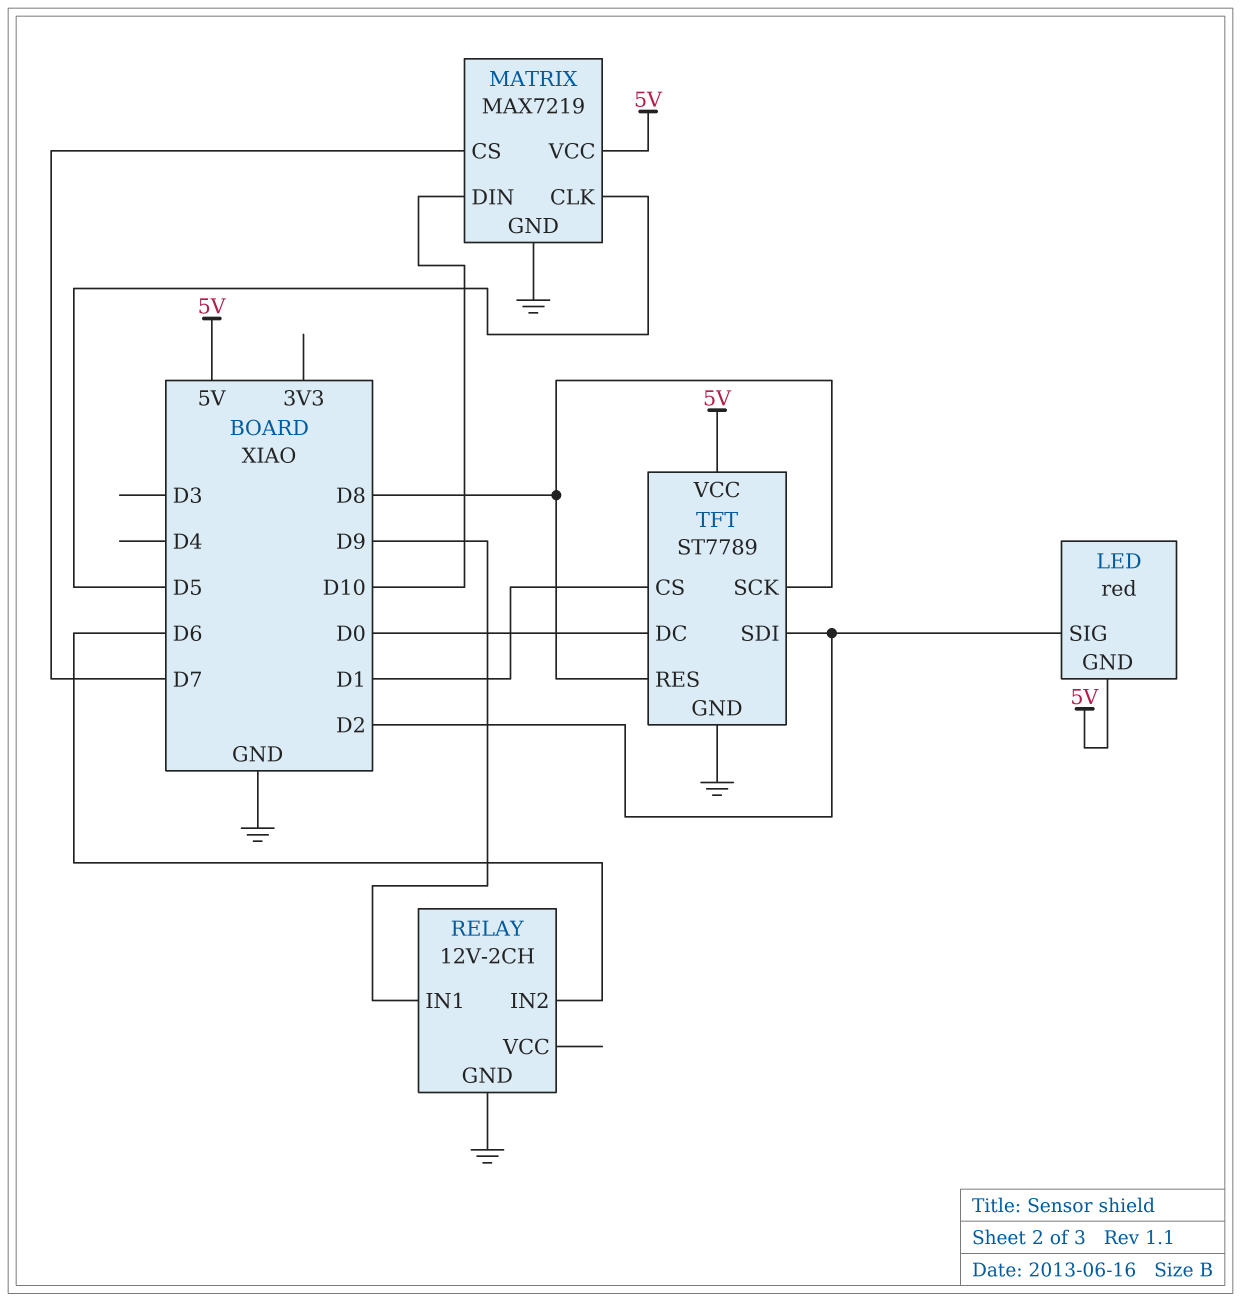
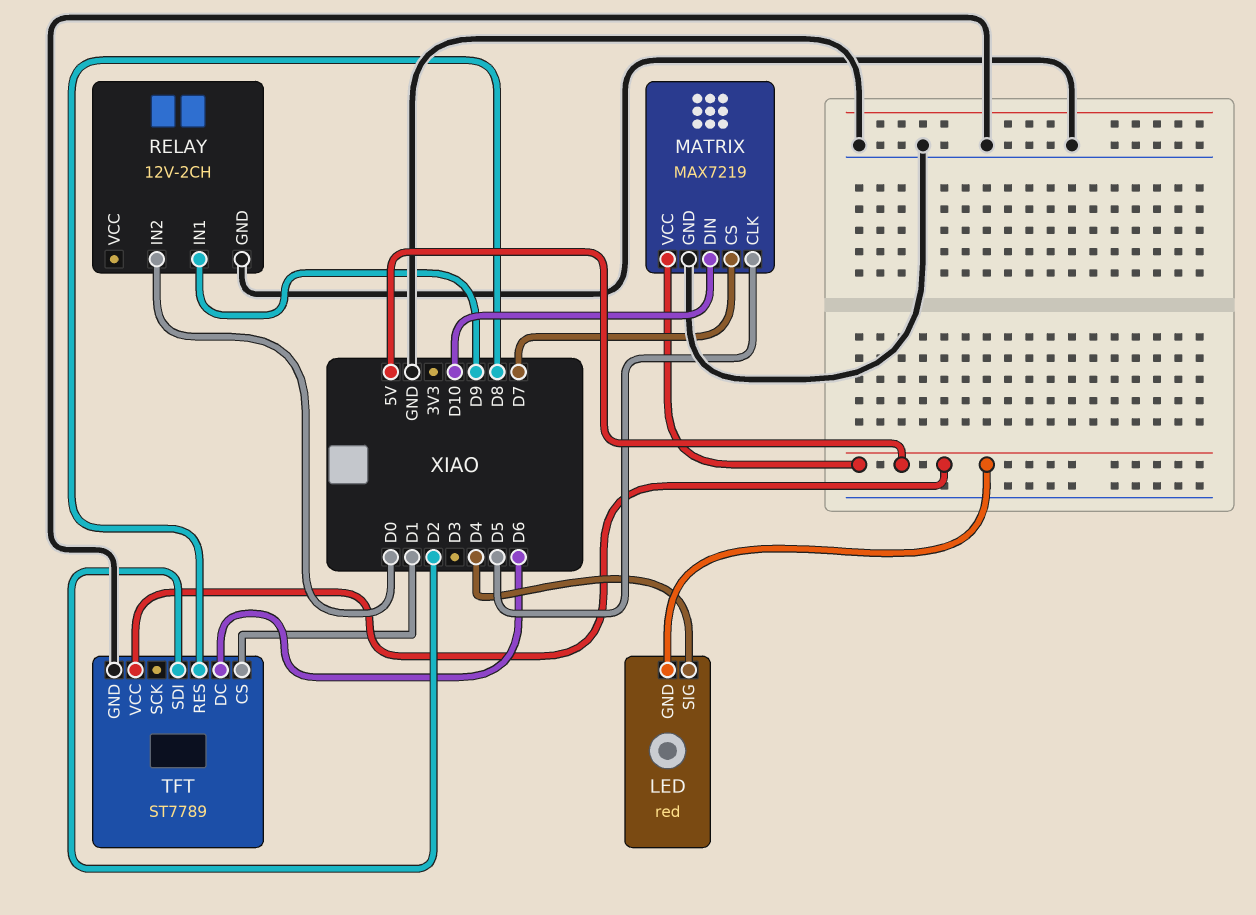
LED pin SIG: D2 -> D4
RELAY pin IN2: D6 -> D0
TFT pin DC: D0 -> D6
TFT pin SCK: D8 -> none

